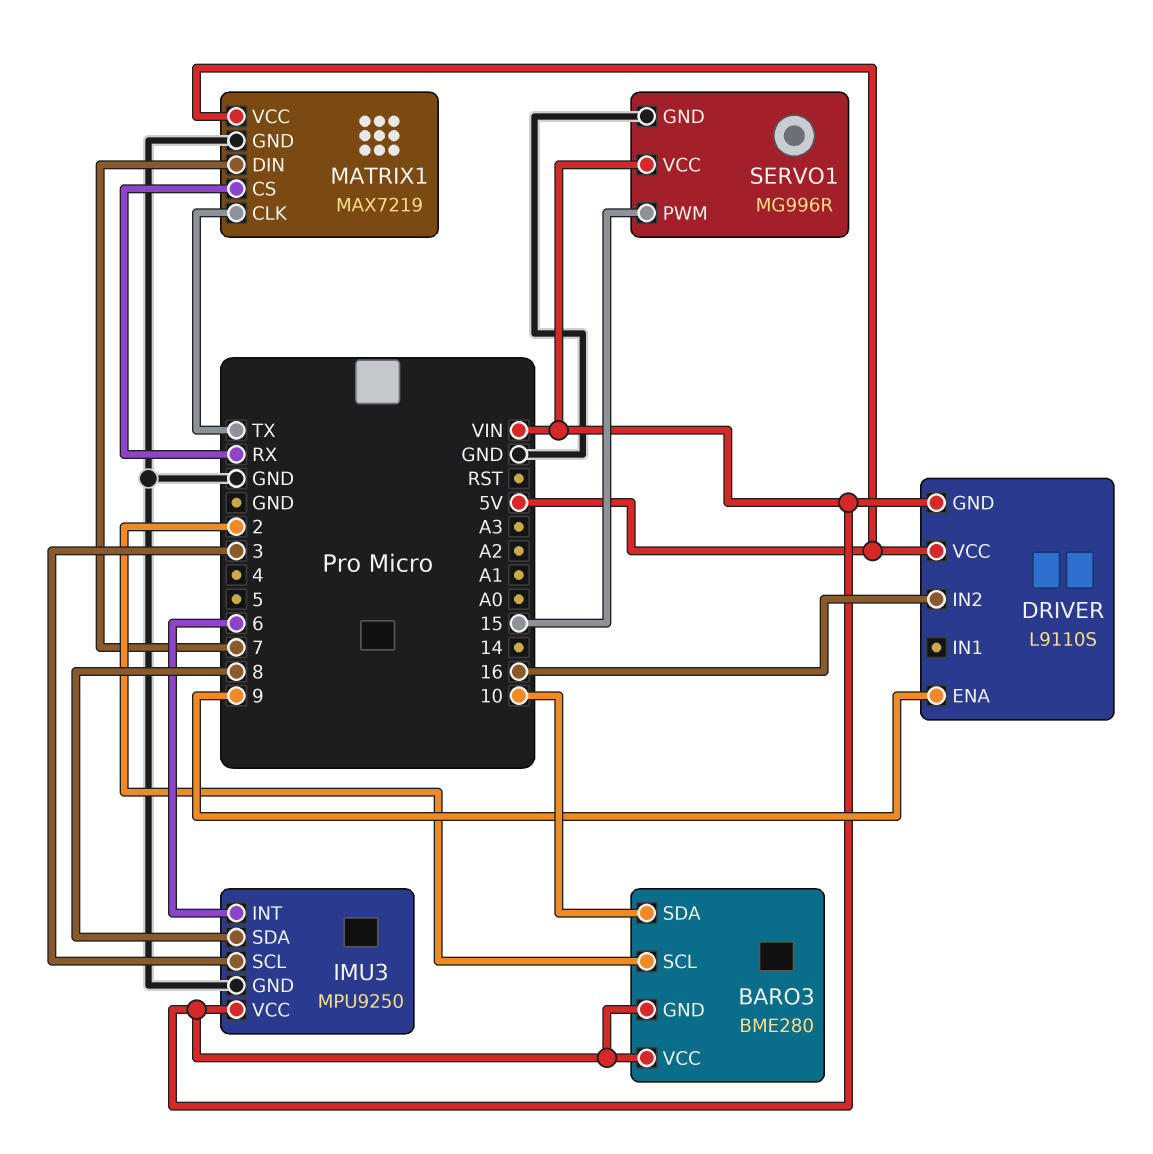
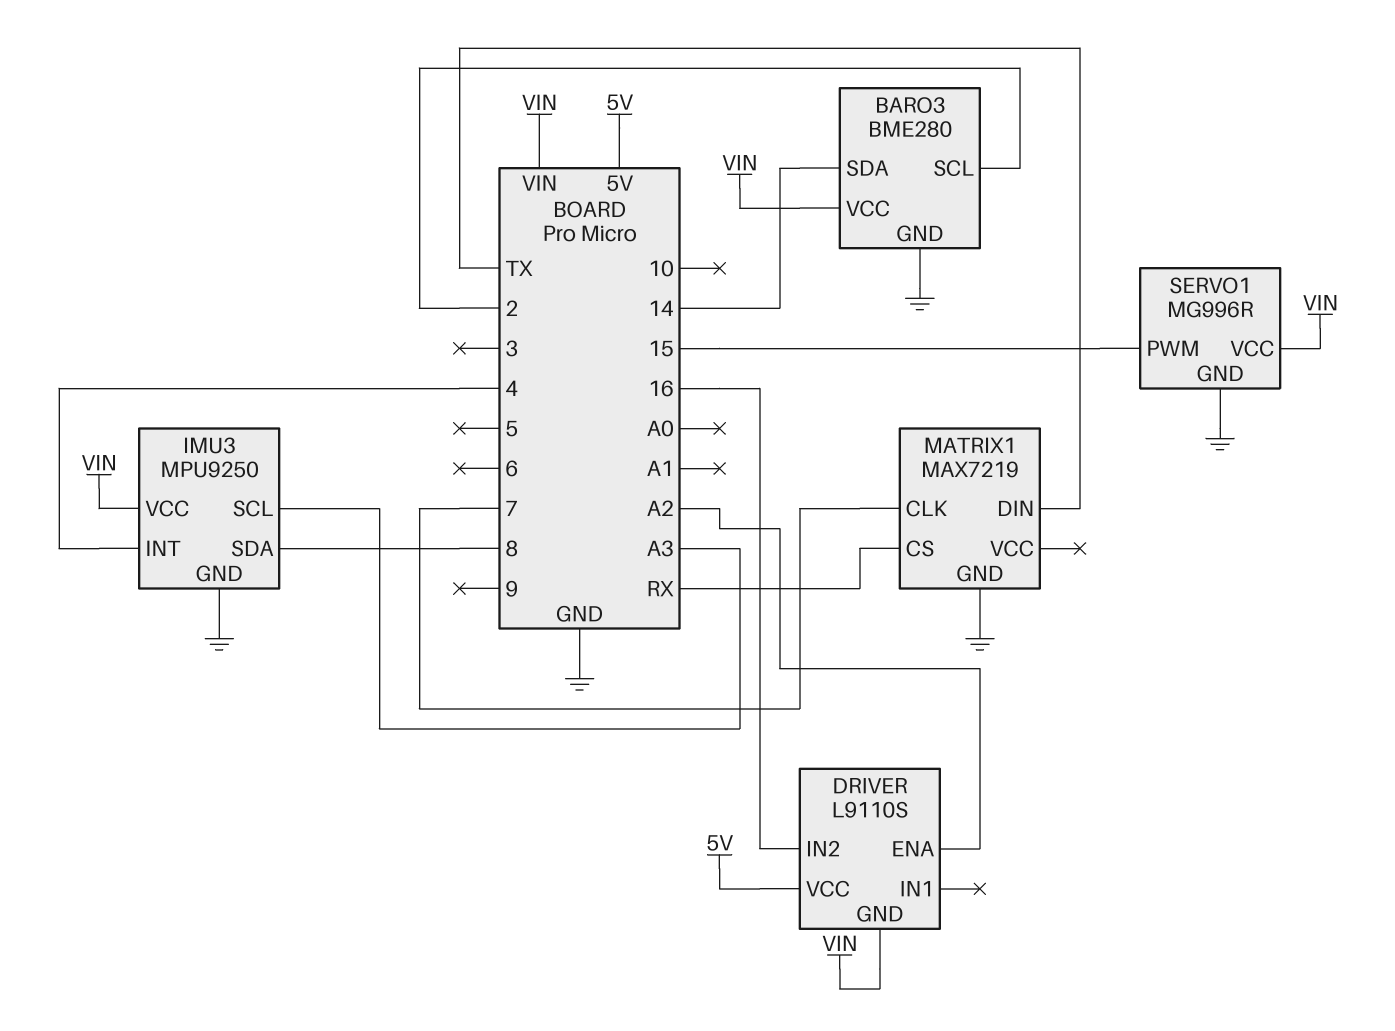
BARO3 pin GND: VIN -> GND
BARO3 pin SDA: 10 -> 14
DRIVER pin ENA: 9 -> A2
IMU3 pin INT: 6 -> 4
IMU3 pin SCL: 3 -> A3
MATRIX1 pin CLK: TX -> 7
MATRIX1 pin DIN: 7 -> TX
MATRIX1 pin VCC: 5V -> none

